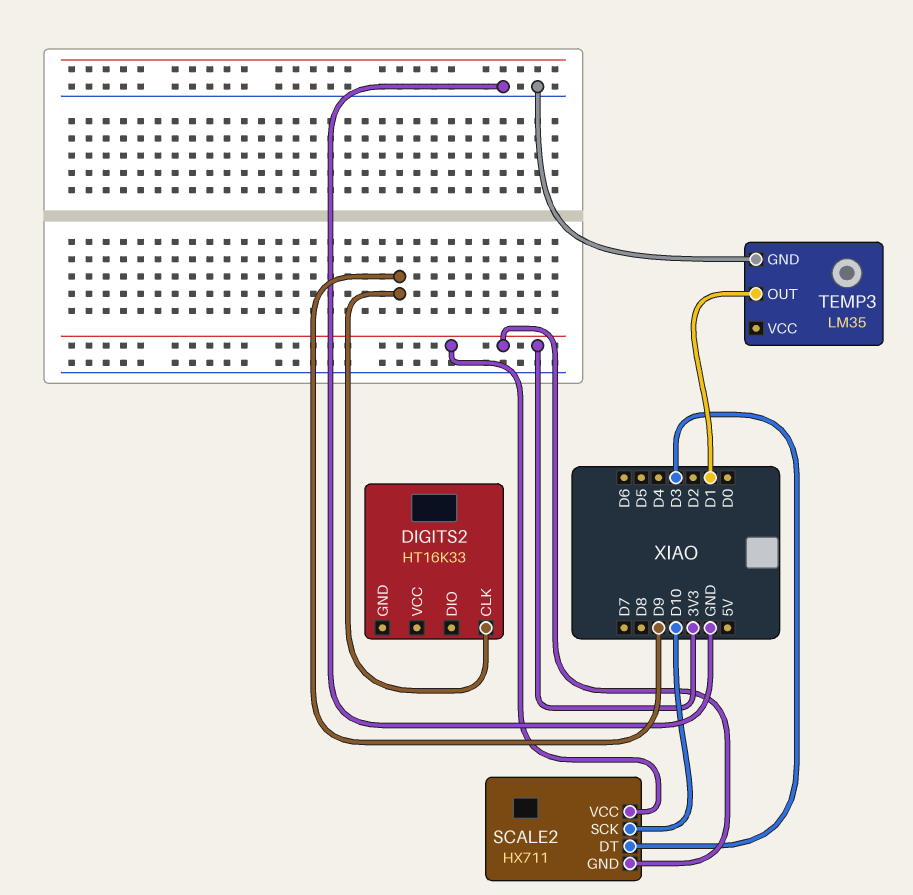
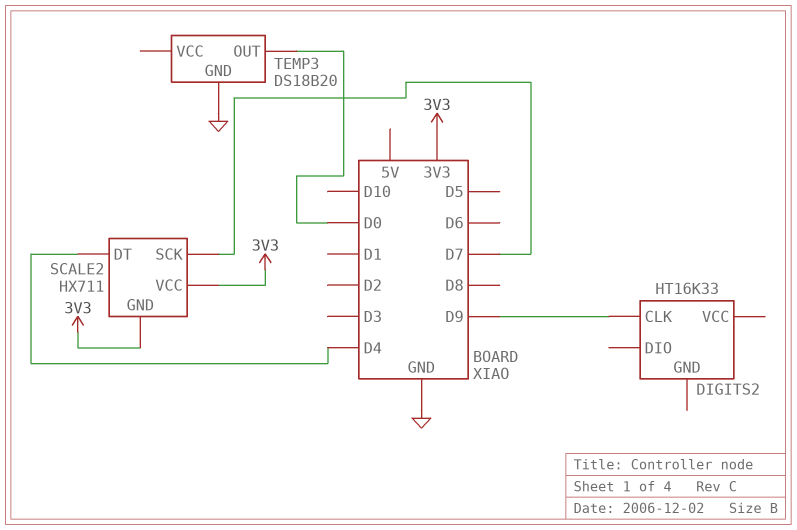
SCALE2 pin DT: D3 -> D4
SCALE2 pin SCK: D10 -> D7
TEMP3: LM35 -> DS18B20
TEMP3 pin OUT: D1 -> D0

